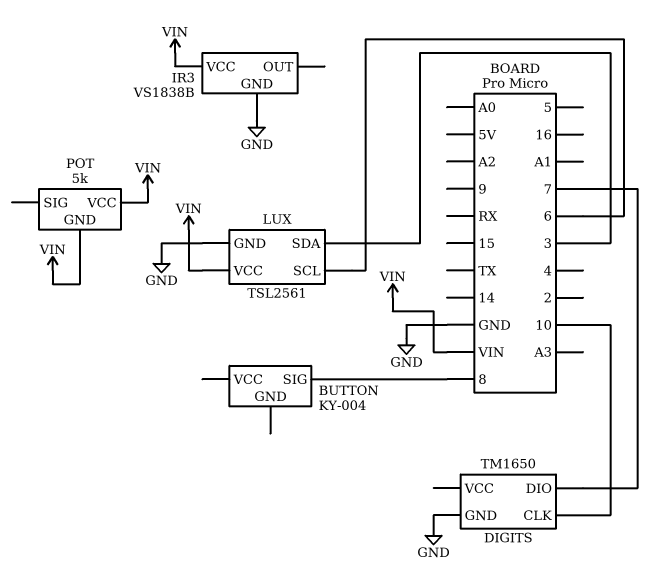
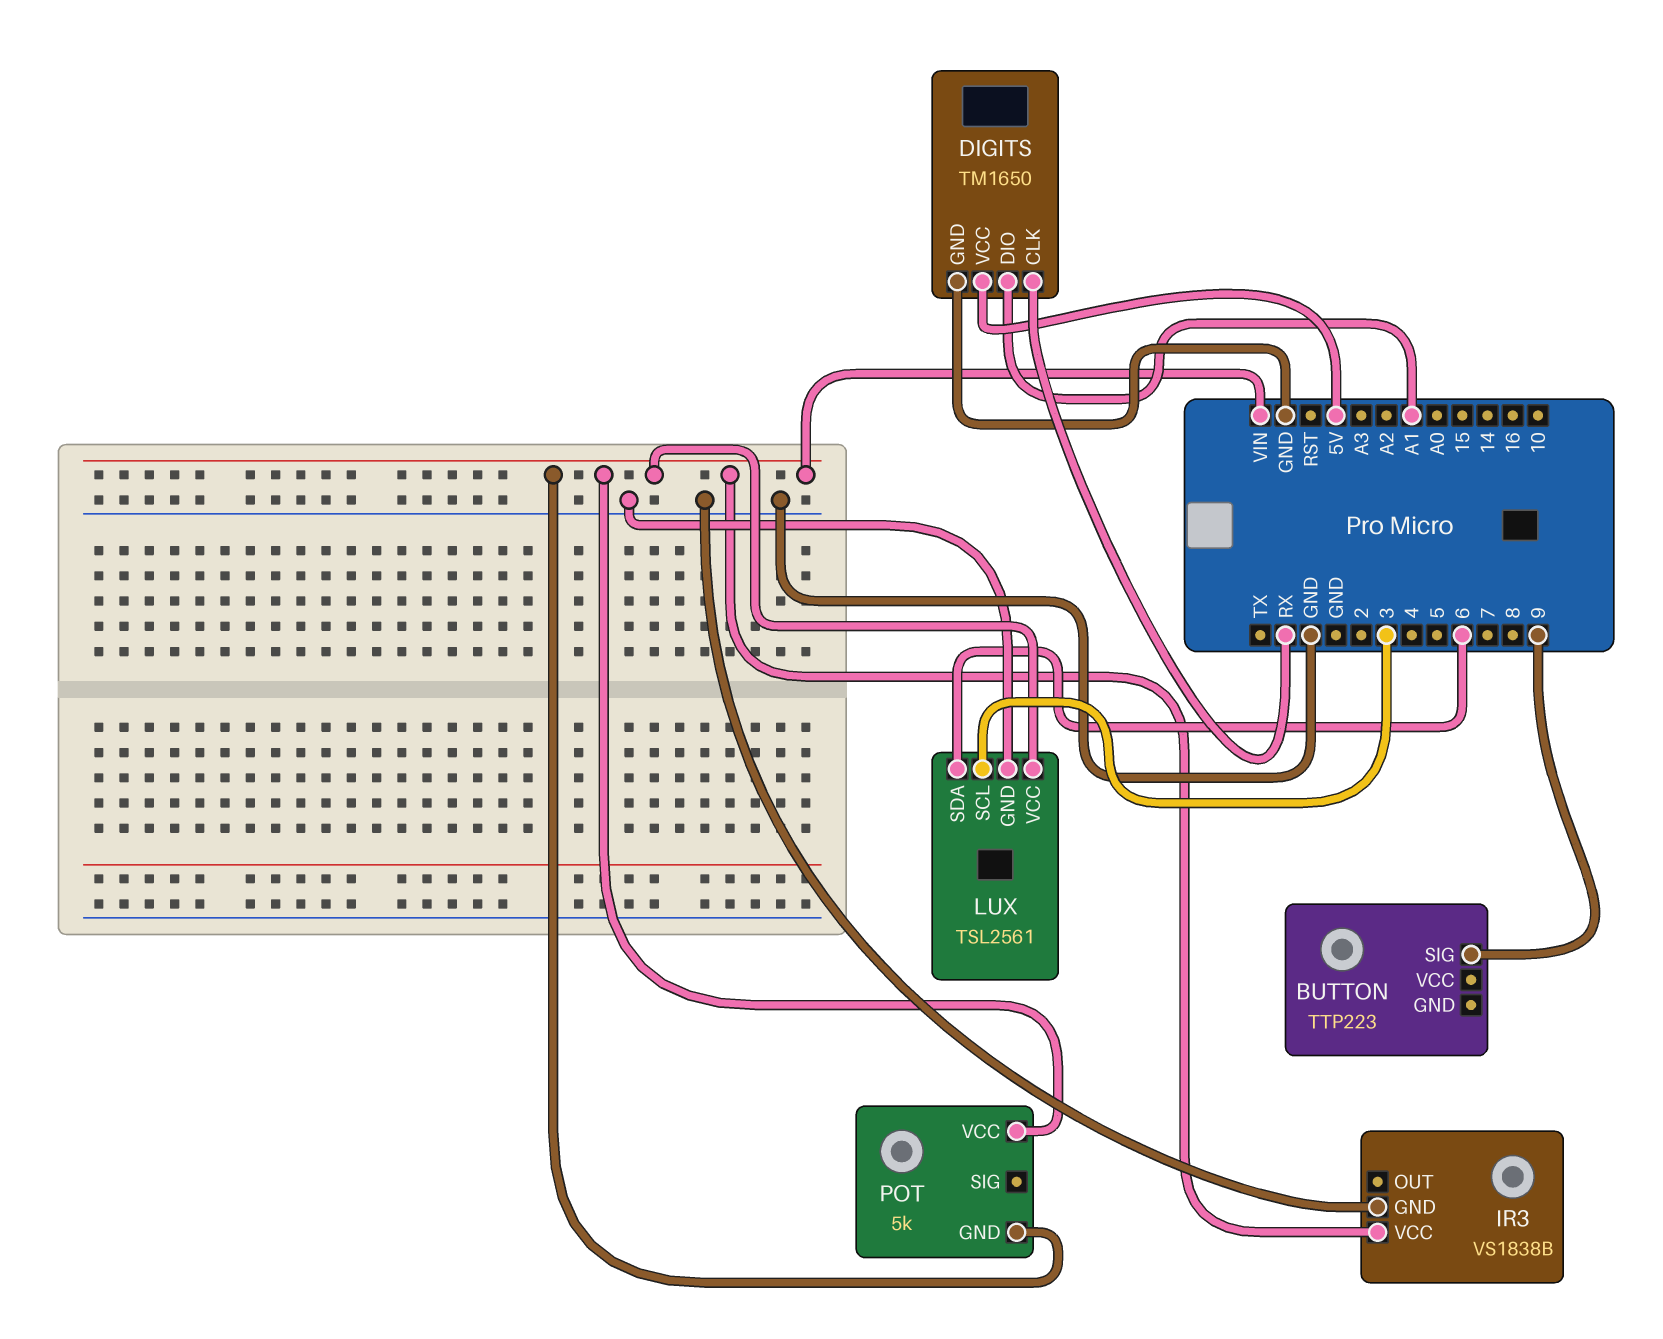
BUTTON: KY-004 -> TTP223
BUTTON pin SIG: 8 -> 9
DIGITS pin CLK: 10 -> RX
DIGITS pin DIO: 7 -> A1
DIGITS pin VCC: none -> 5V
LUX pin SCL: 6 -> 3
LUX pin SDA: 3 -> 6

